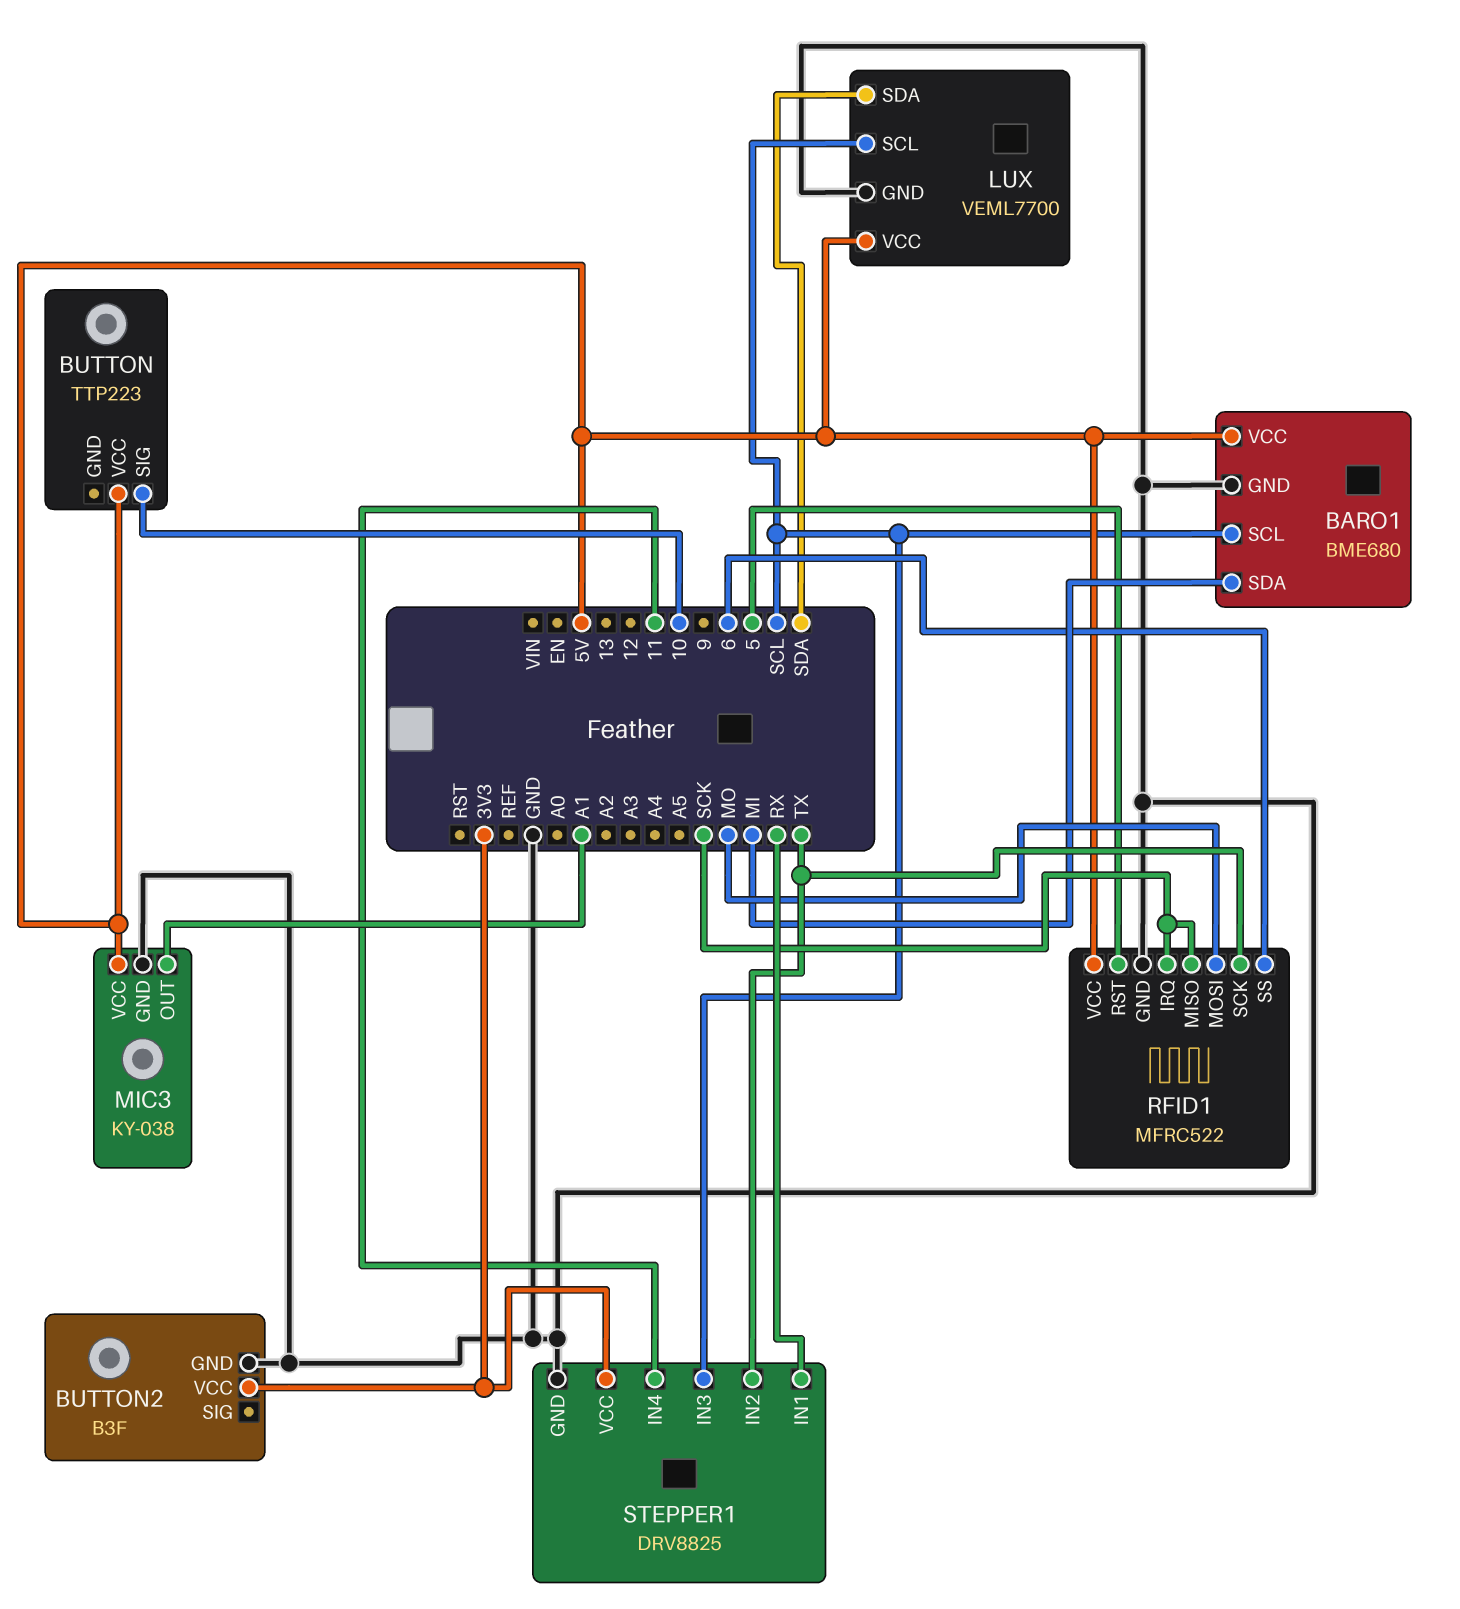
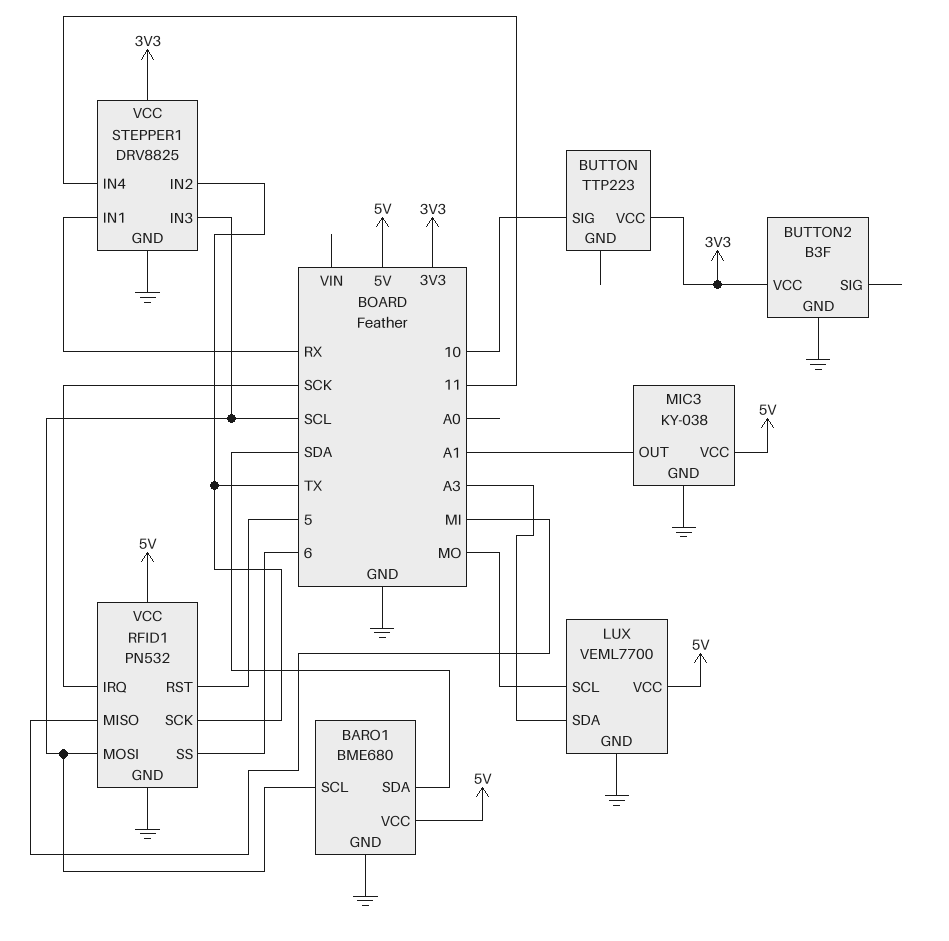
BARO1 pin SDA: MI -> SDA
BUTTON pin VCC: 5V -> 3V3
LUX pin SCL: SCL -> MO
LUX pin SDA: SDA -> A3
RFID1: MFRC522 -> PN532
RFID1 pin MISO: SCK -> MI
RFID1 pin MOSI: MO -> SCL

